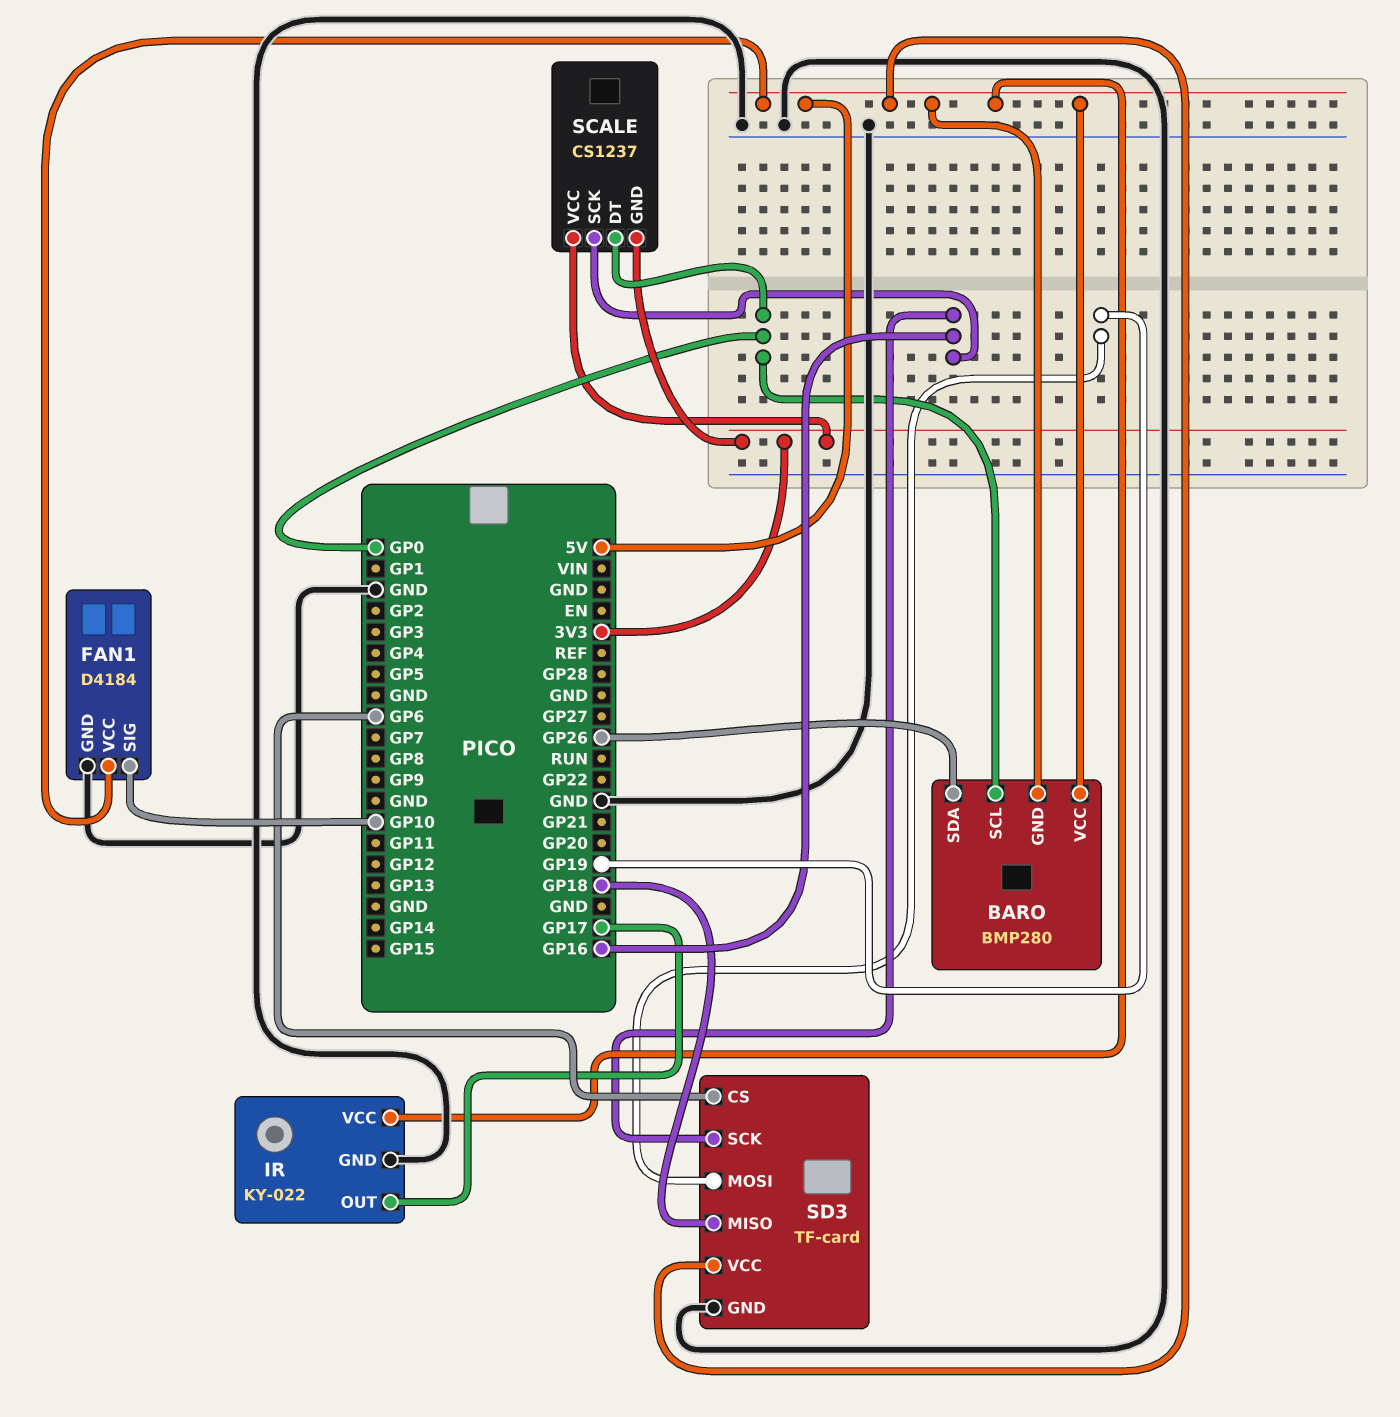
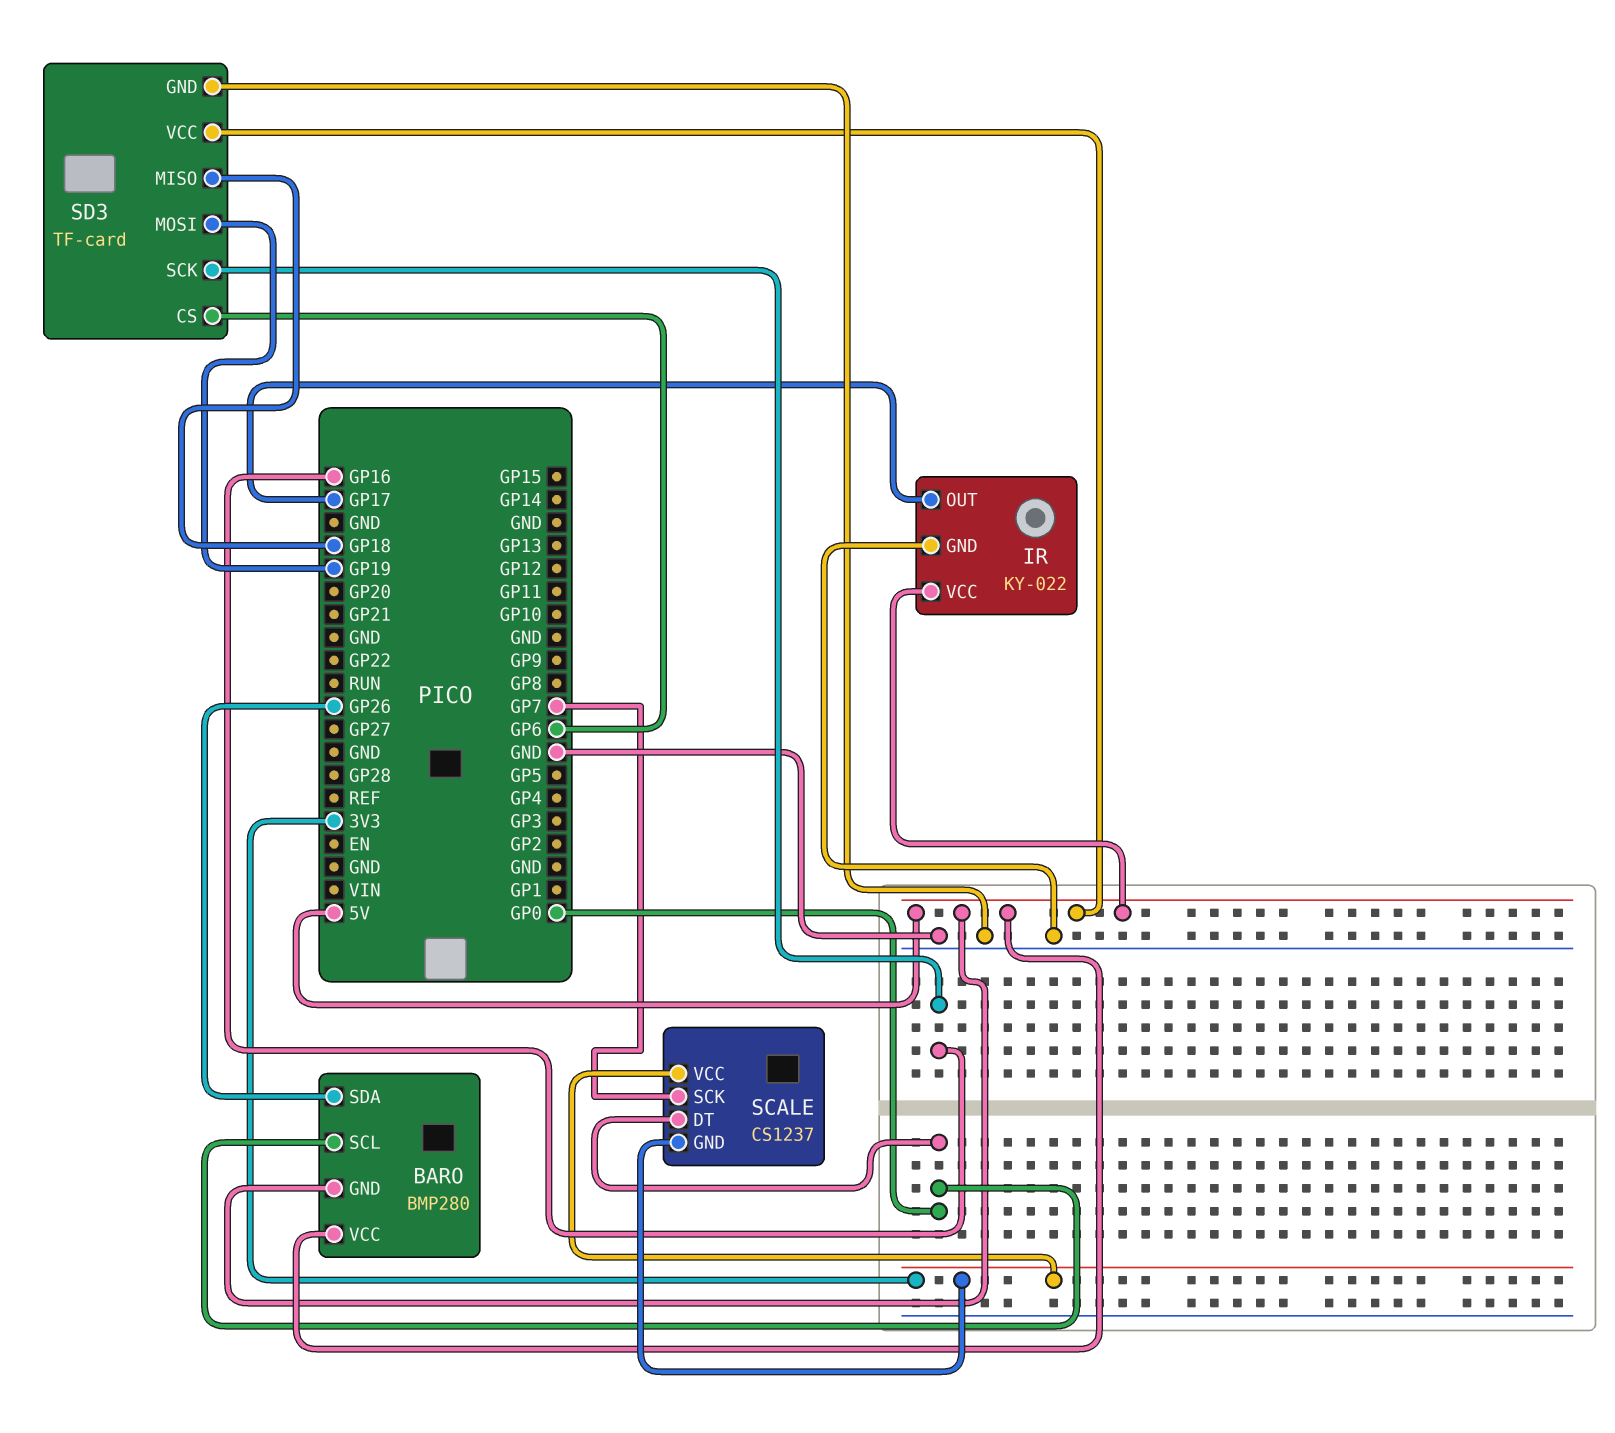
FAN1: D4184 -> none
FAN1 pin GND: GND -> none
FAN1 pin SIG: GP10 -> none
FAN1 pin VCC: 5V -> none
SCALE pin SCK: GP16 -> GP7

